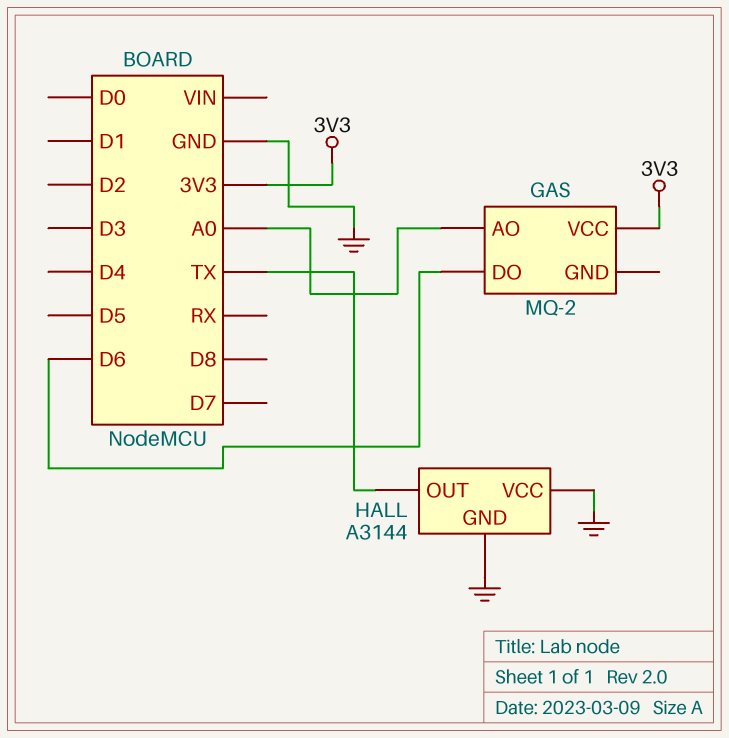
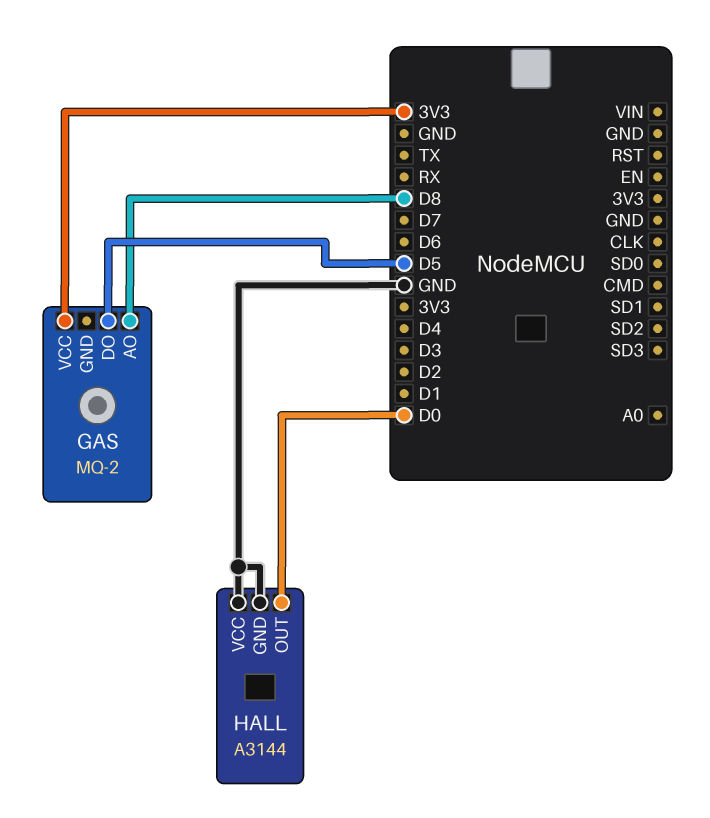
GAS pin AO: A0 -> D8
GAS pin DO: D6 -> D5
HALL pin OUT: TX -> D0

